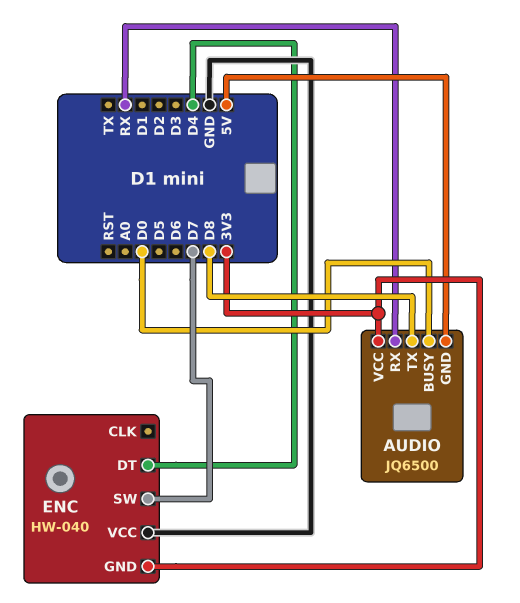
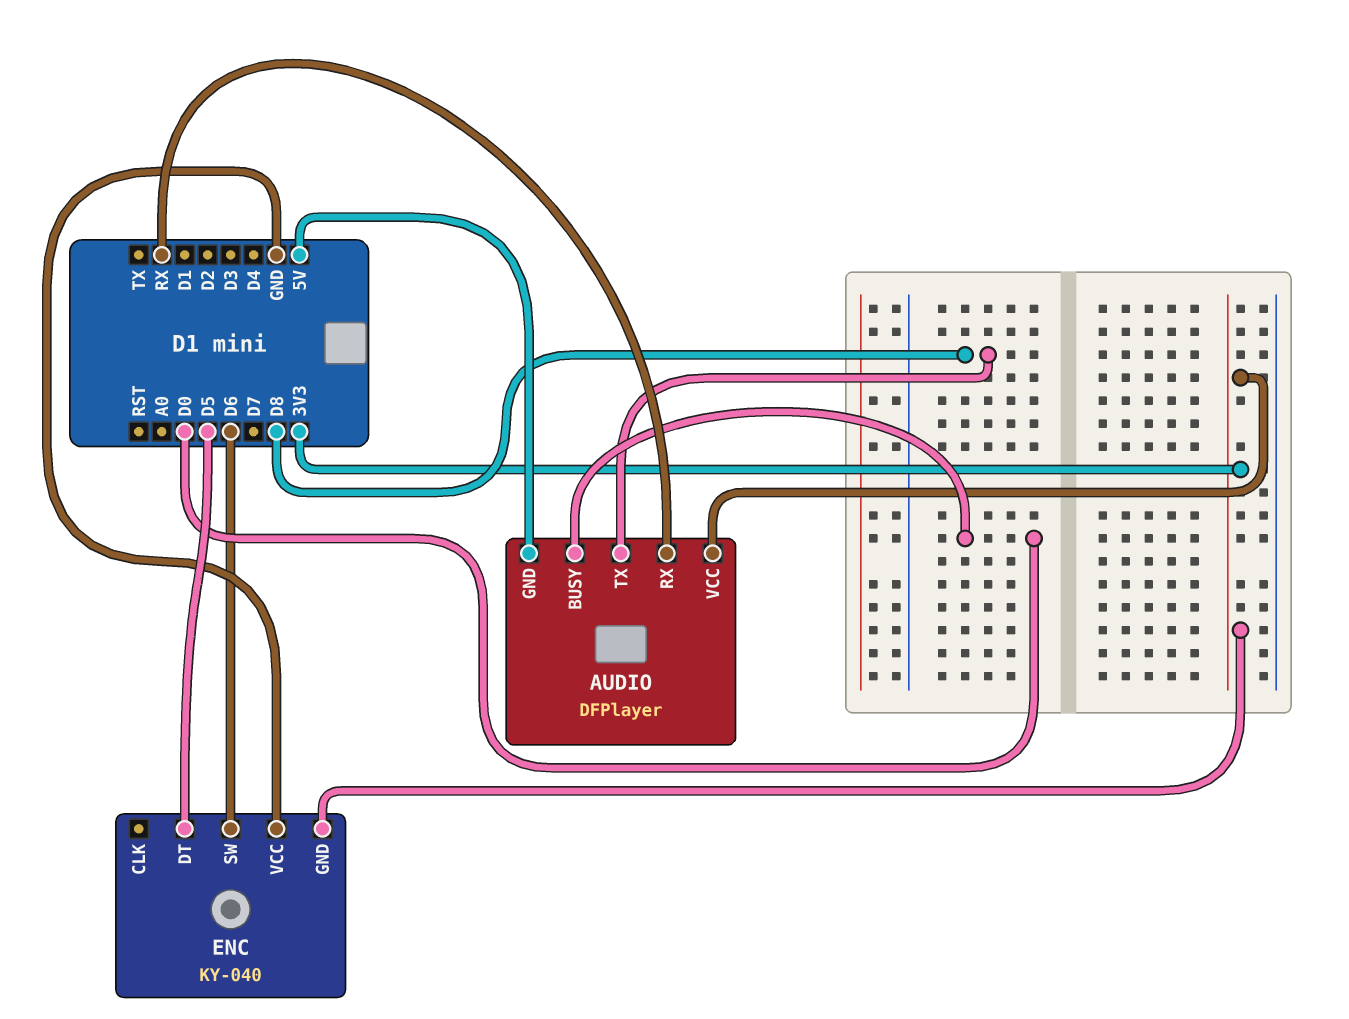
AUDIO: JQ6500 -> DFPlayer
ENC: HW-040 -> KY-040
ENC pin DT: D4 -> D5
ENC pin SW: D7 -> D6

